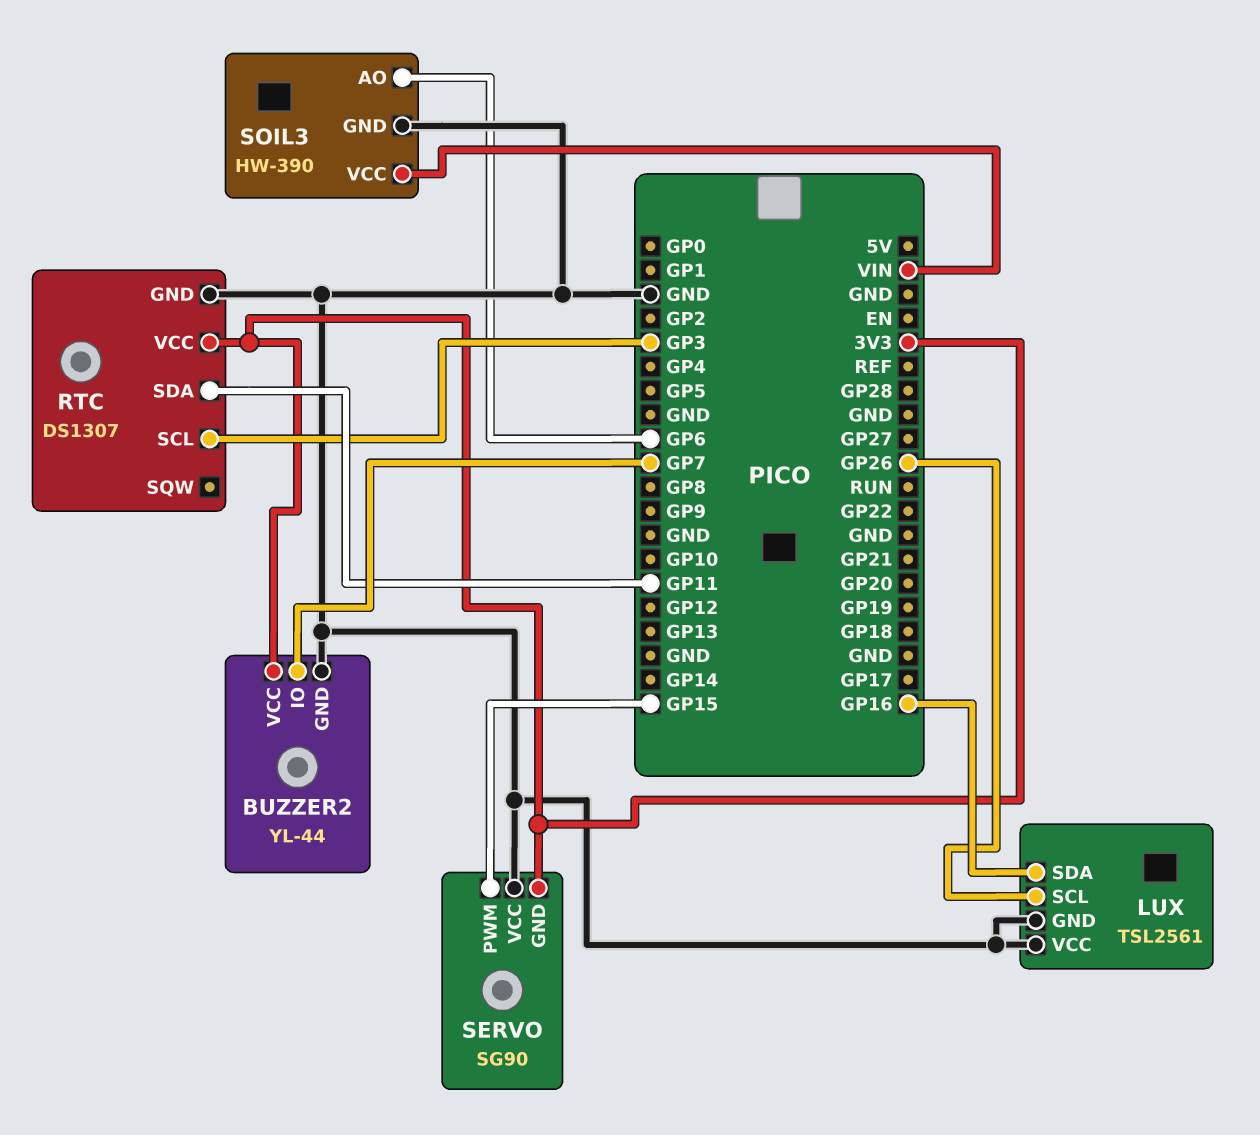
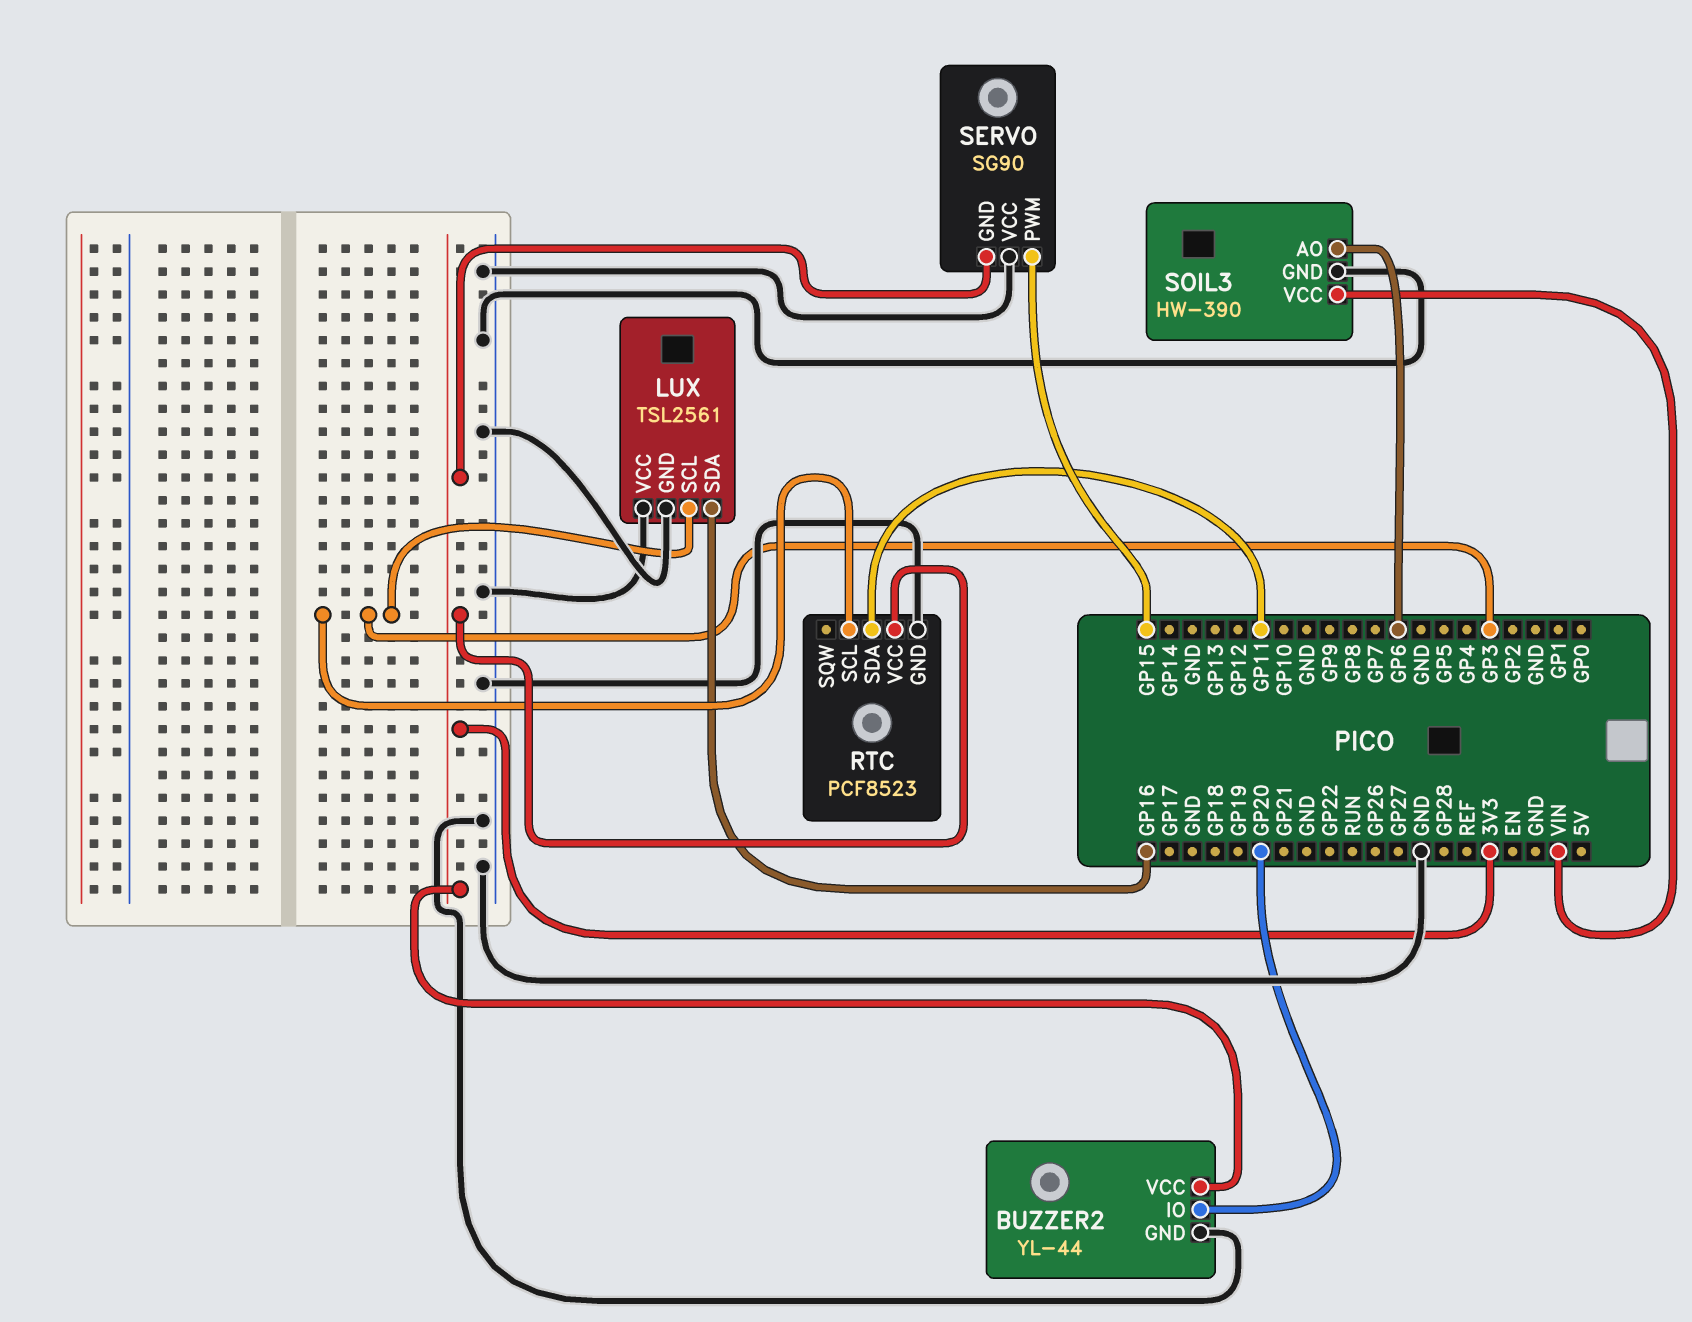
BUZZER2 pin IO: GP7 -> GP20
LUX pin SCL: GP26 -> GP3
RTC: DS1307 -> PCF8523

